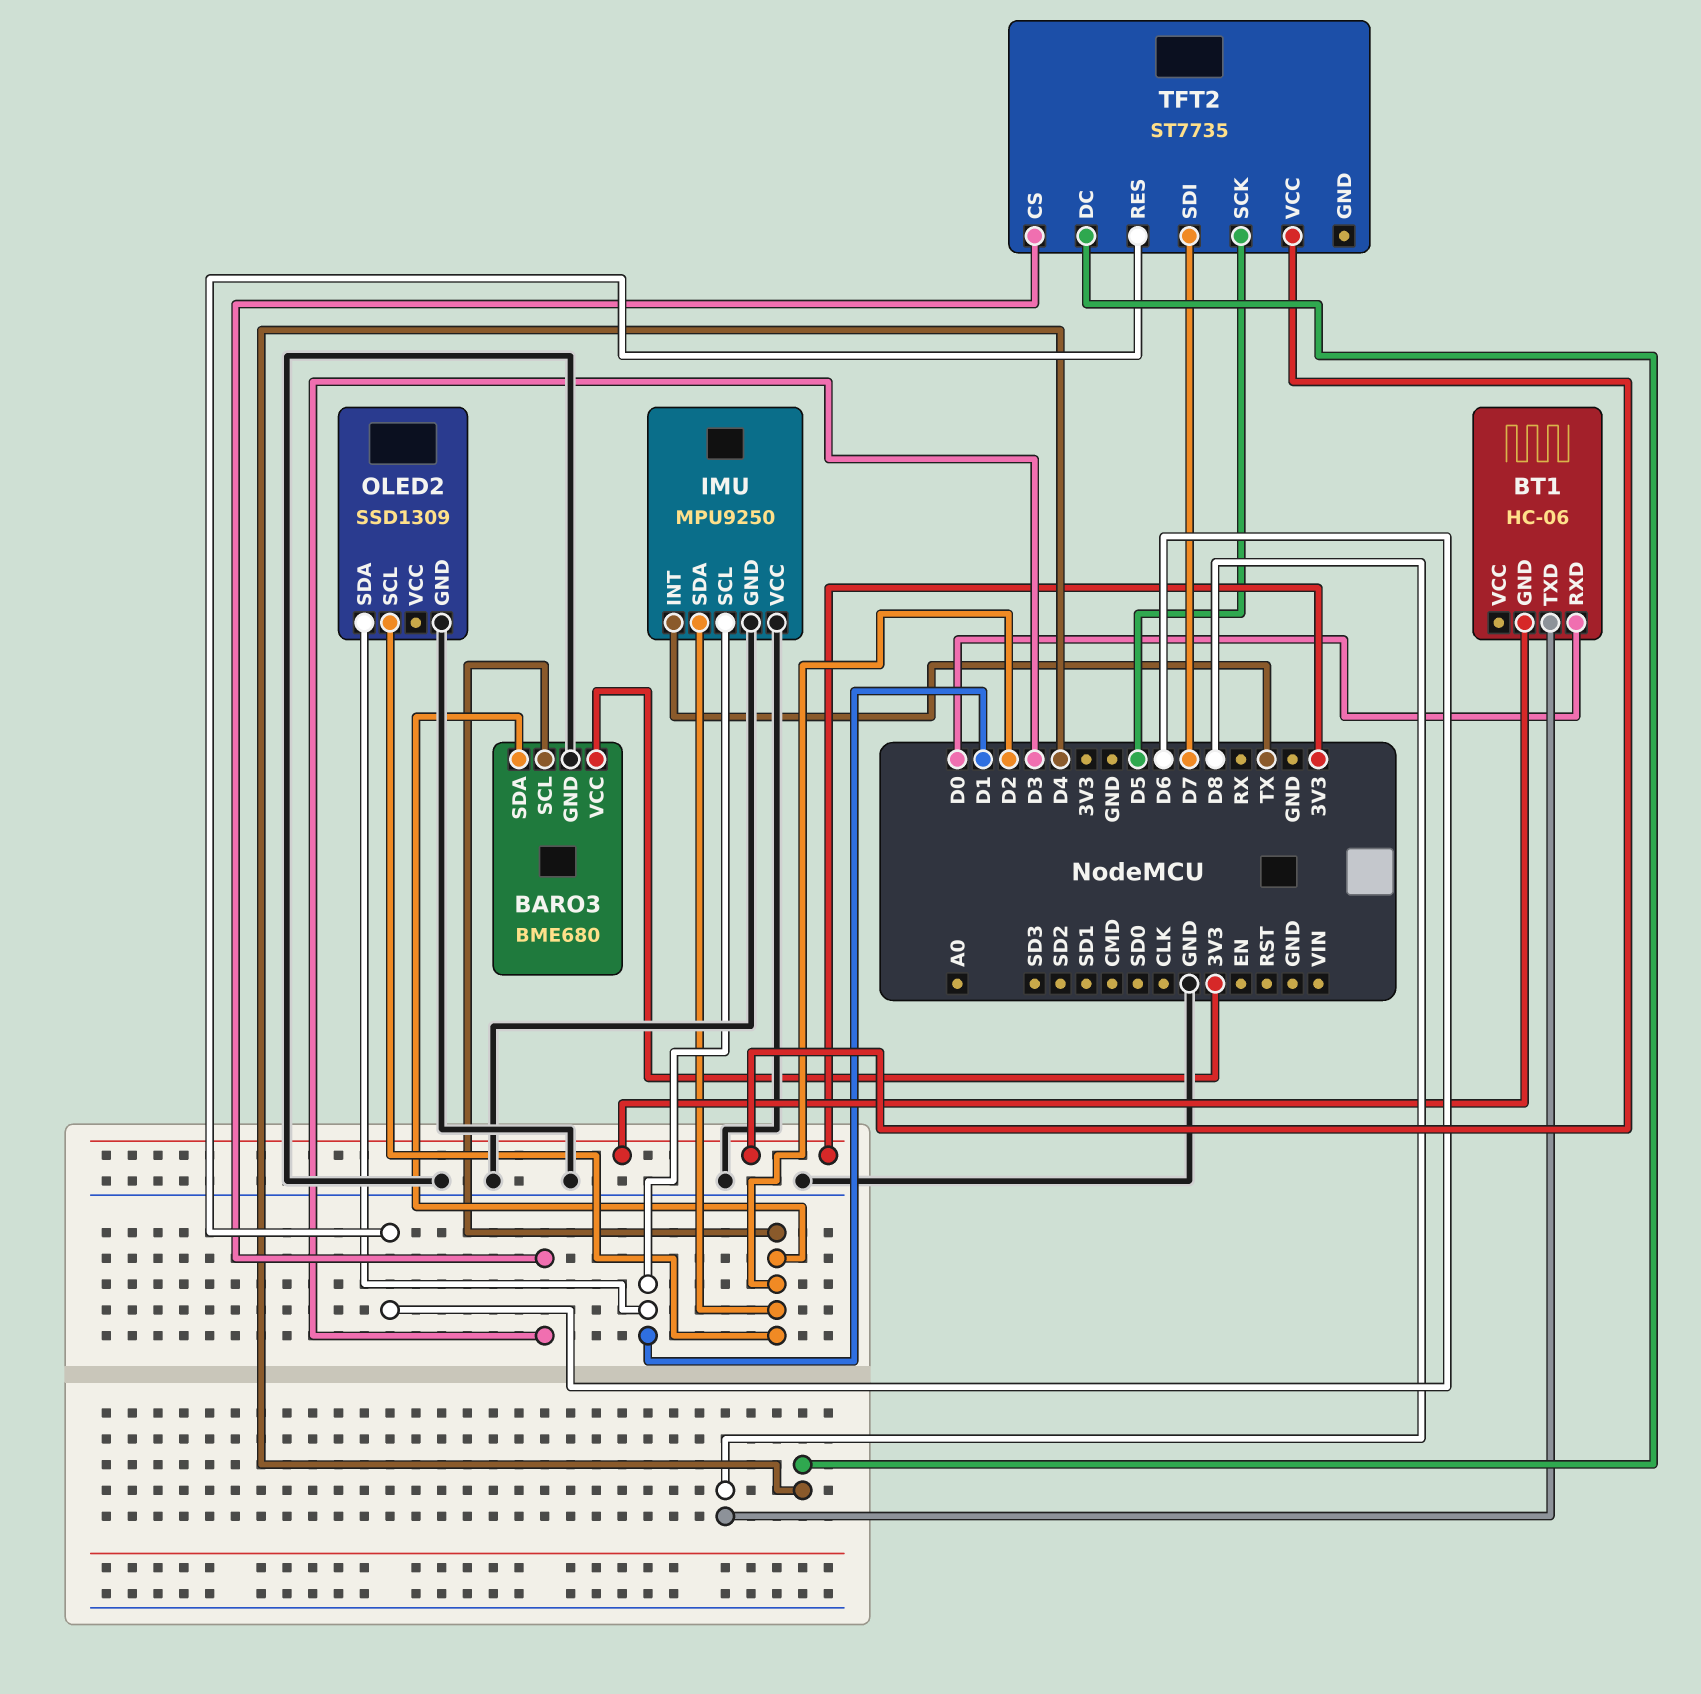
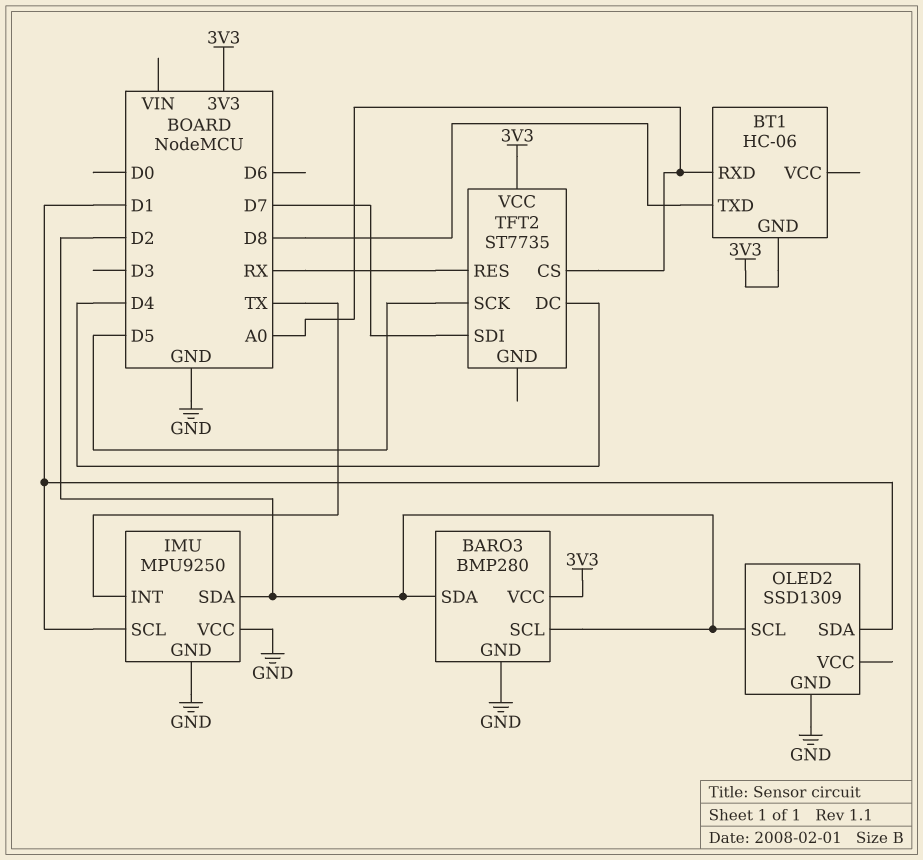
BARO3: BME680 -> BMP280
BT1 pin RXD: D0 -> A0
TFT2 pin CS: D3 -> A0
TFT2 pin RES: D6 -> RX

